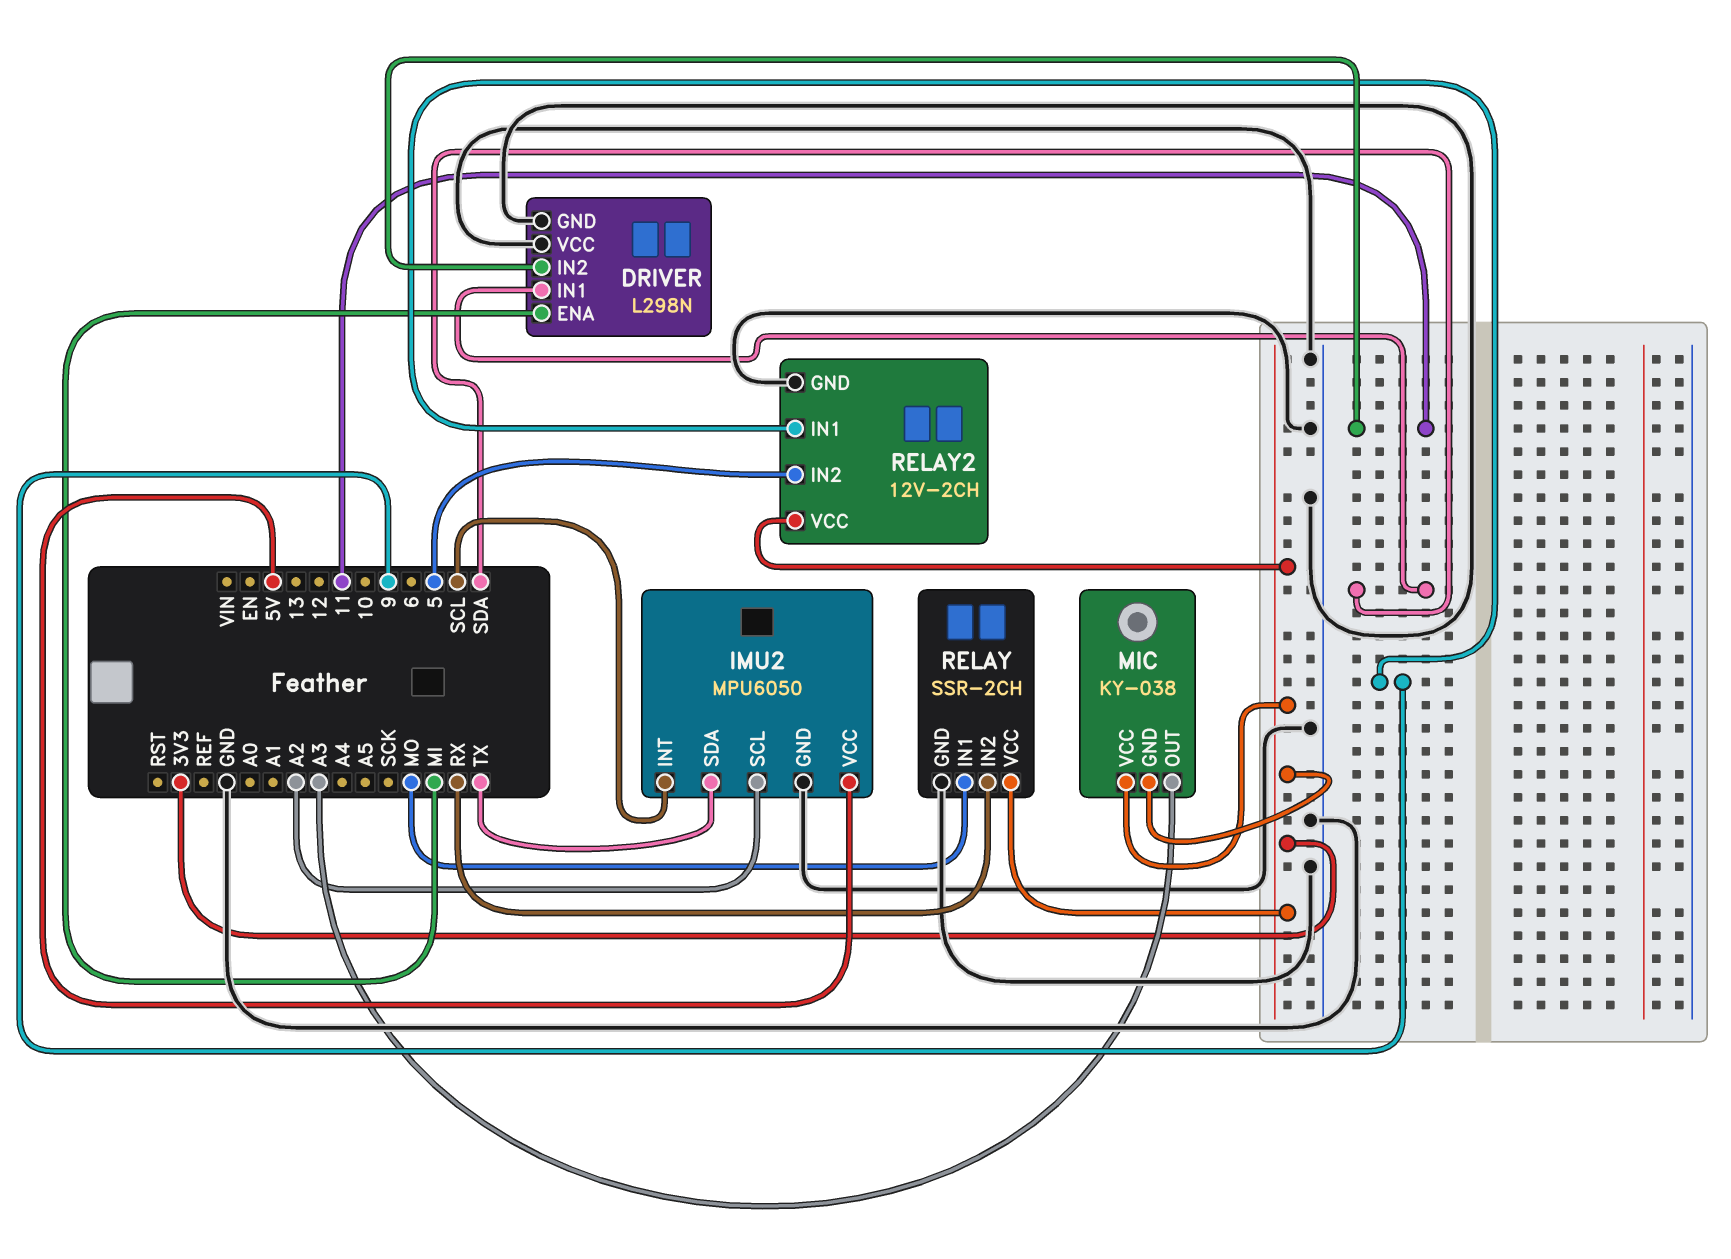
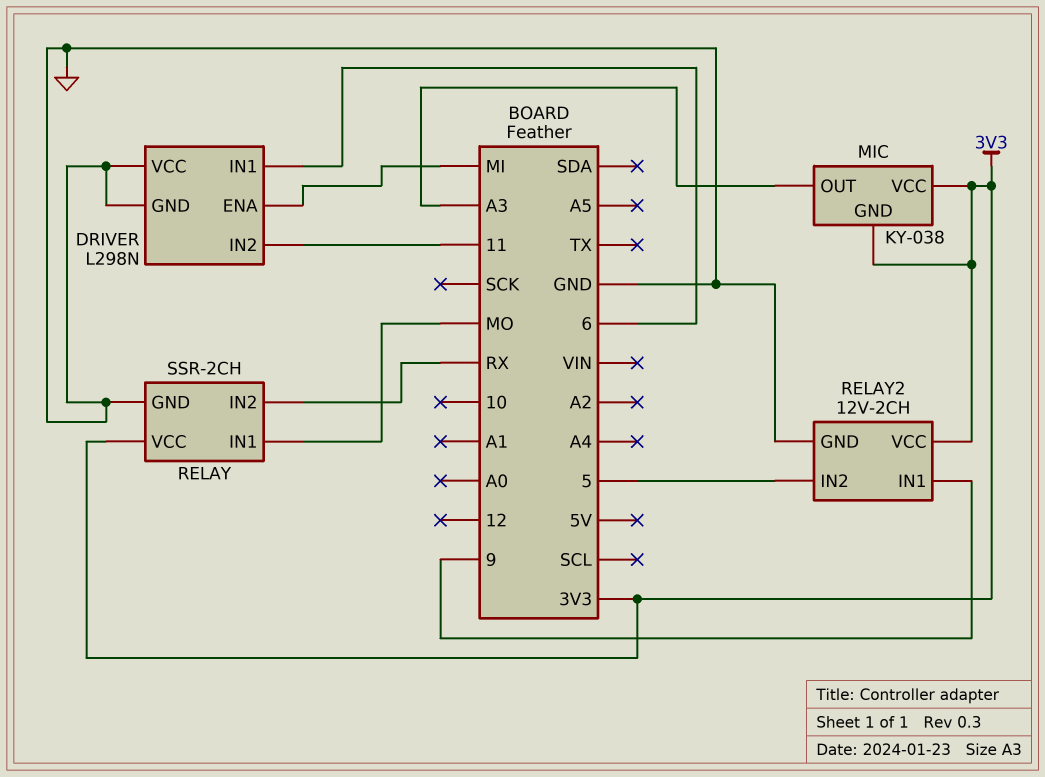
DRIVER pin IN1: SDA -> 6
IMU2: MPU6050 -> none
IMU2 pin GND: GND -> none
IMU2 pin INT: SCL -> none
IMU2 pin SCL: A2 -> none
IMU2 pin SDA: TX -> none
IMU2 pin VCC: 5V -> none

